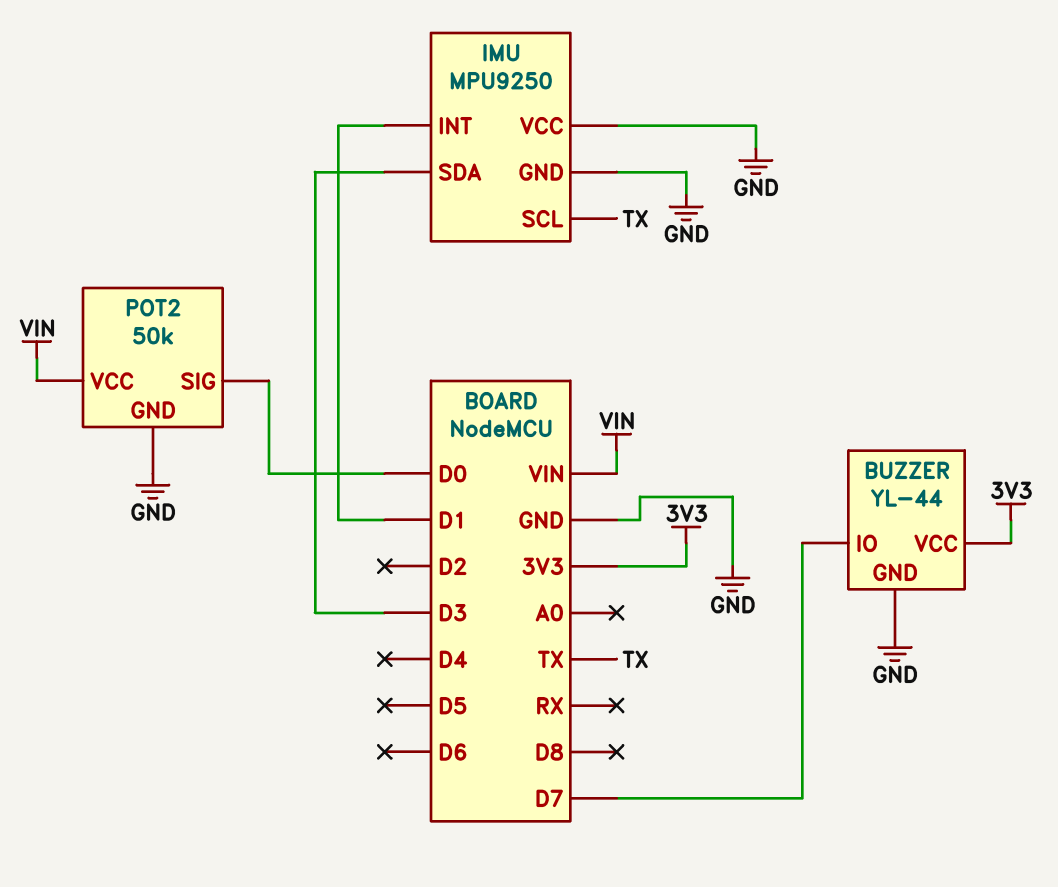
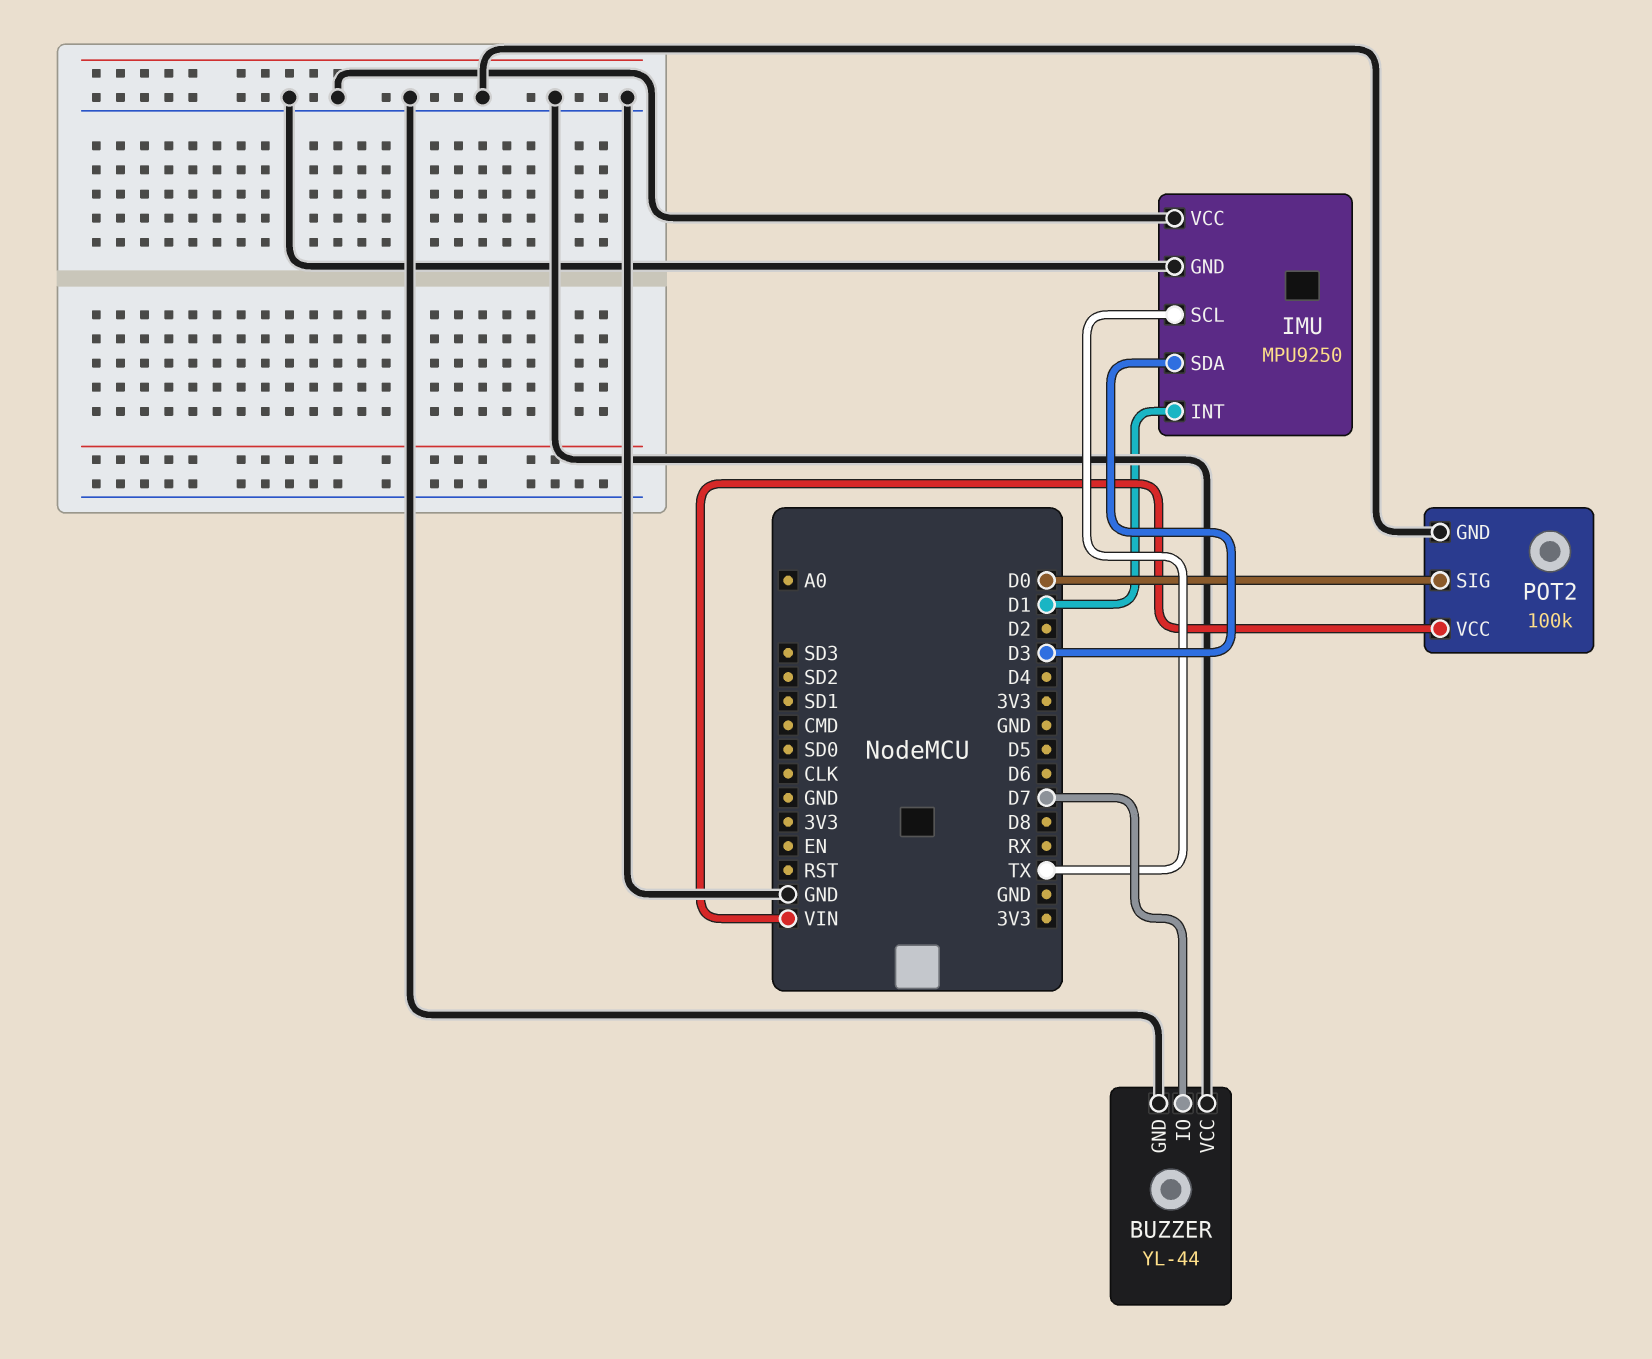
BUZZER pin VCC: 3V3 -> GND
POT2: 50k -> 100k

